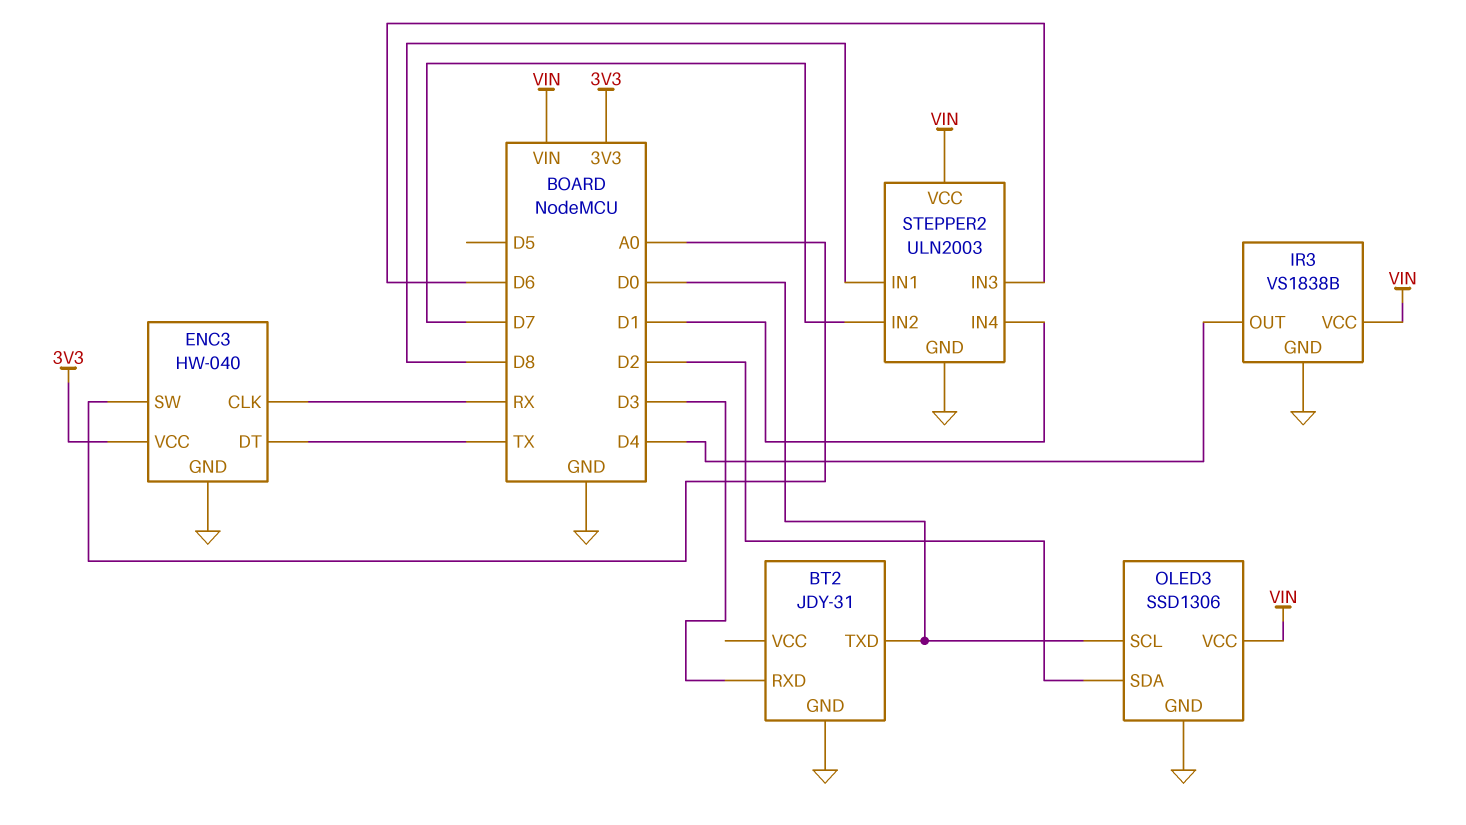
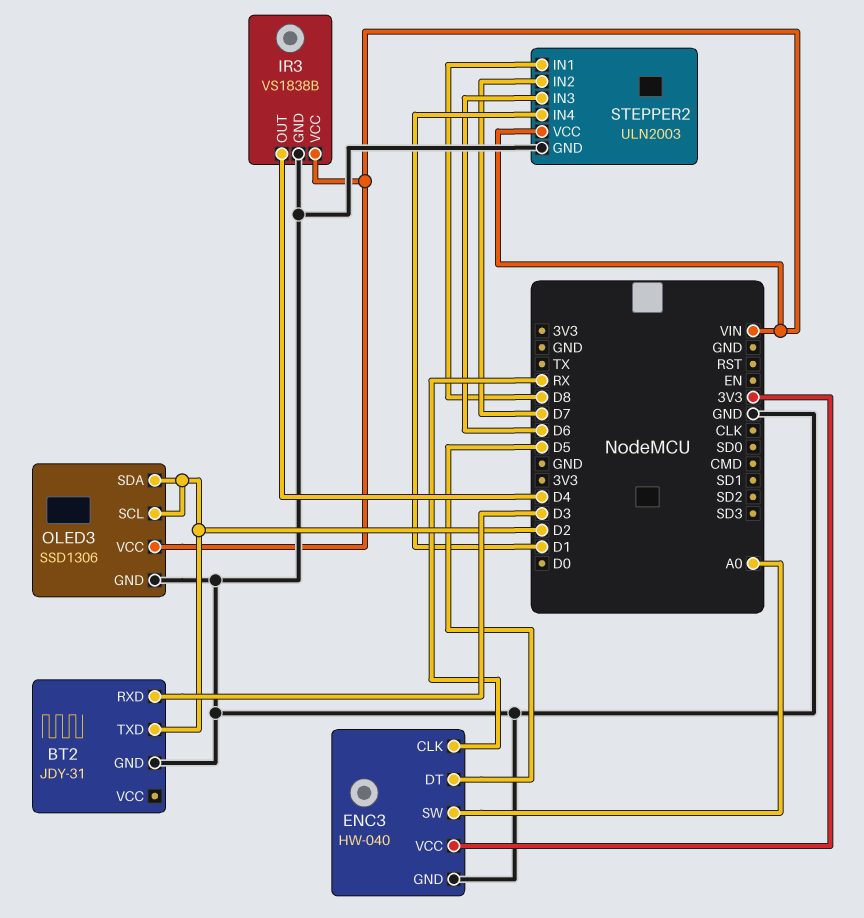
BT2 pin TXD: D0 -> D2
ENC3 pin DT: TX -> D5
OLED3 pin SCL: D0 -> D2

